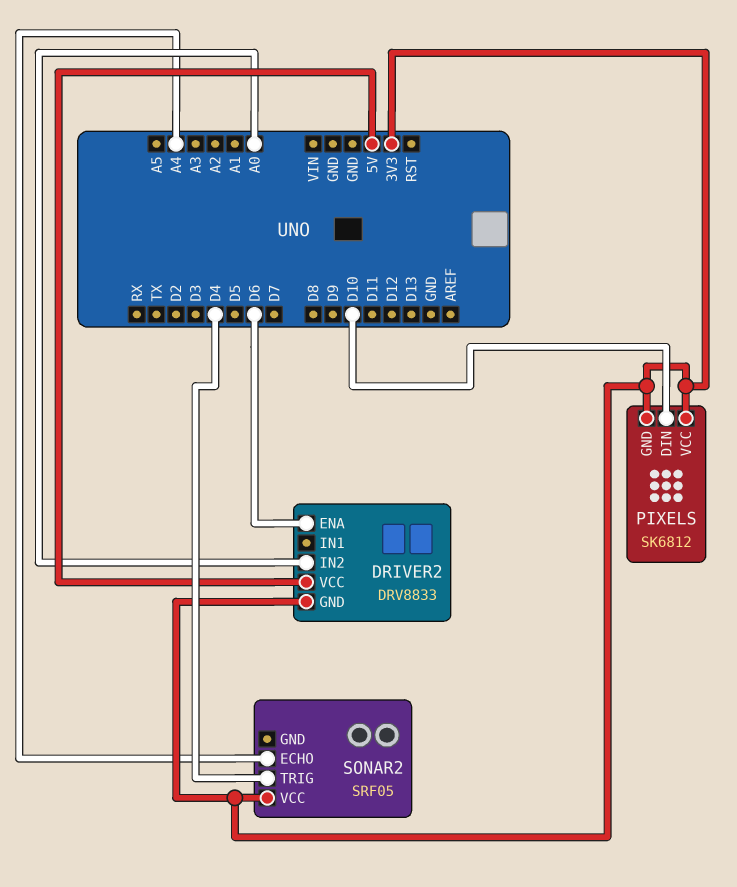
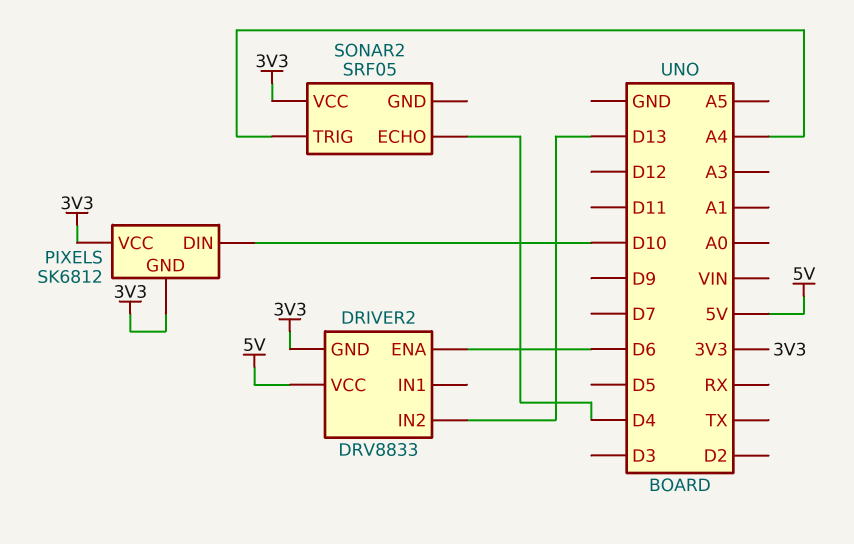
DRIVER2 pin IN2: A0 -> D13
SONAR2 pin ECHO: A4 -> D4
SONAR2 pin TRIG: D4 -> A4

